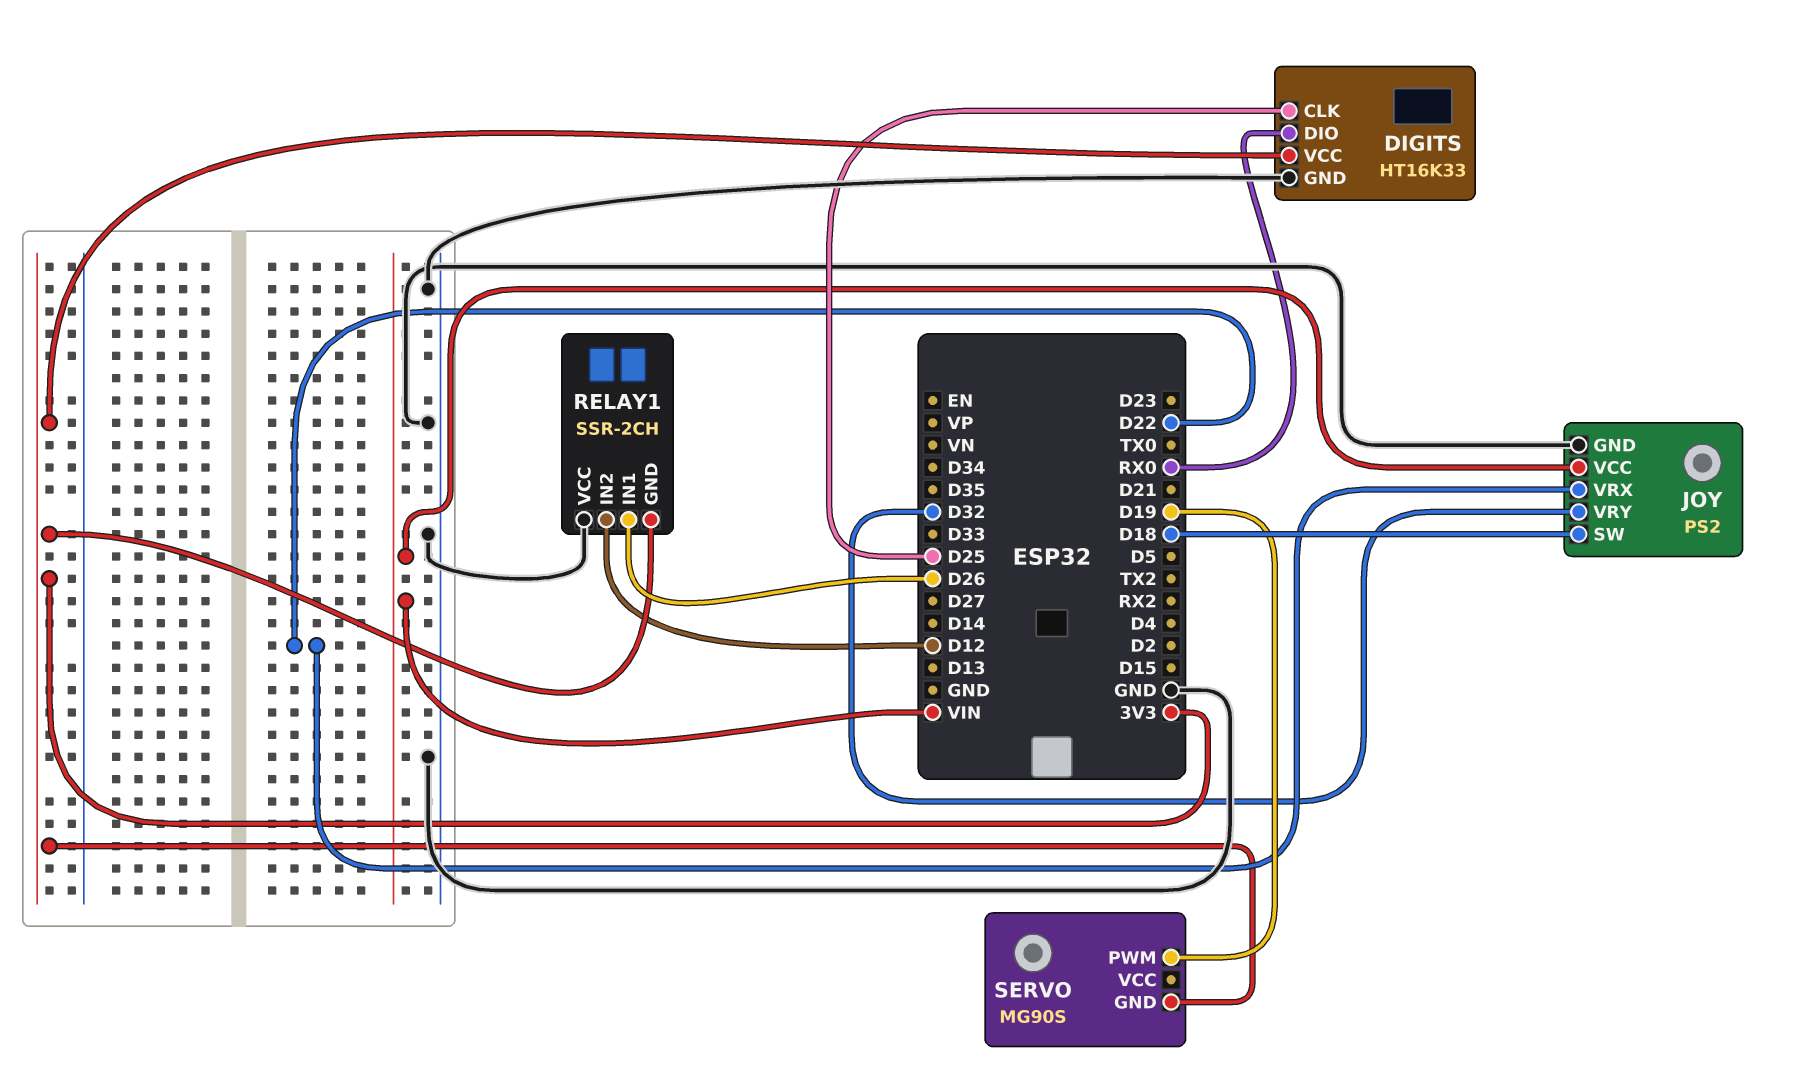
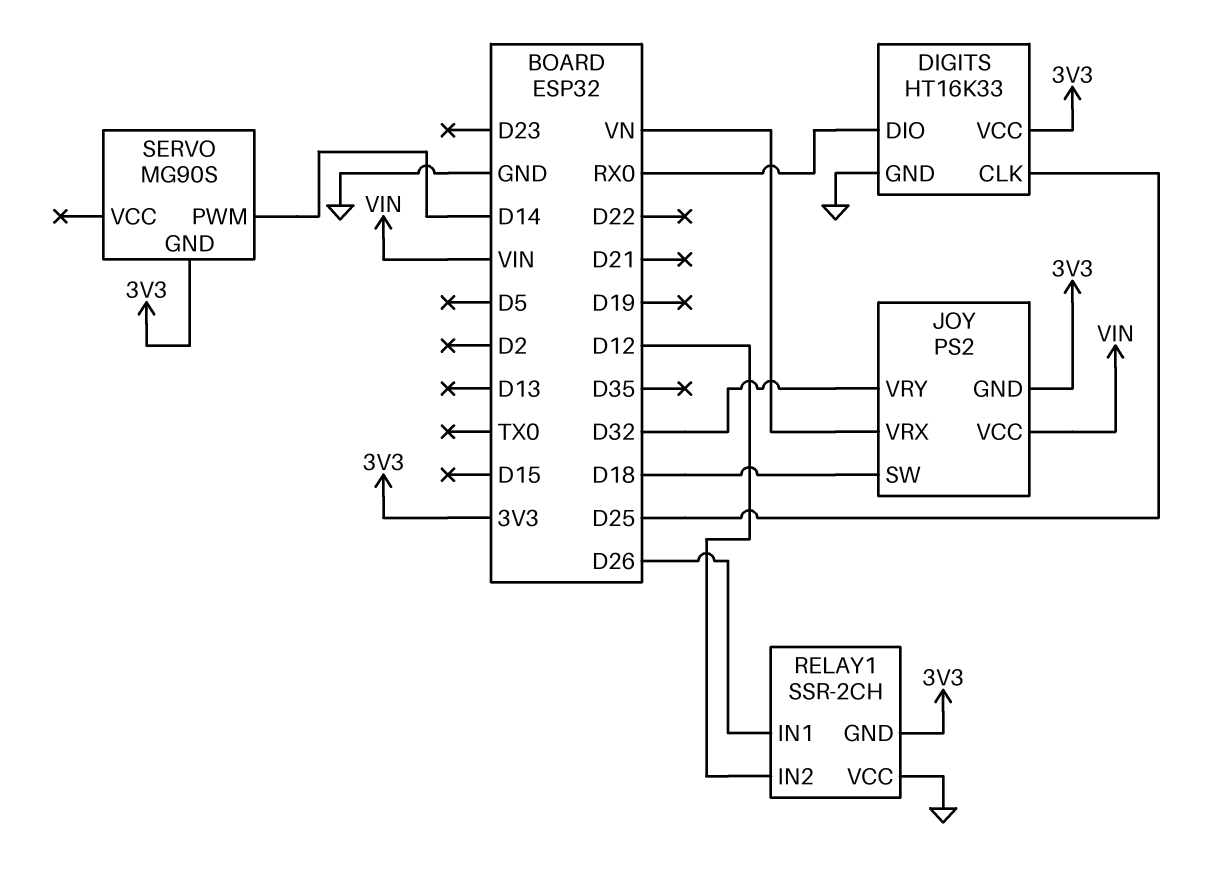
JOY pin GND: GND -> 3V3
JOY pin VRX: D22 -> VN
SERVO pin PWM: D19 -> D14

